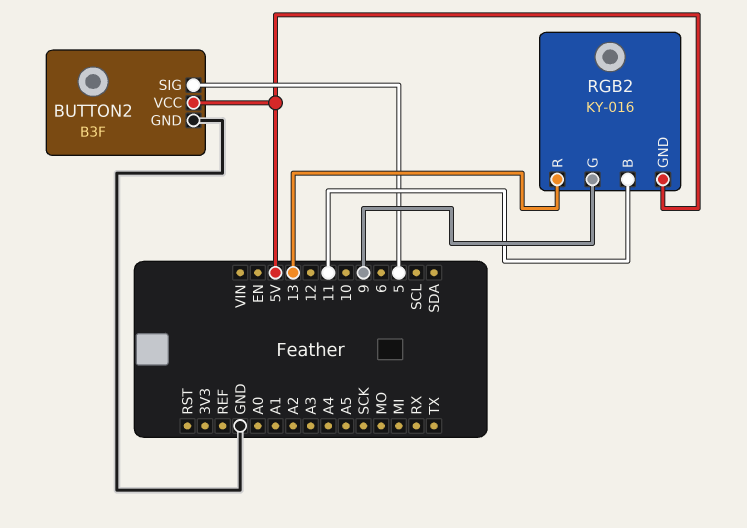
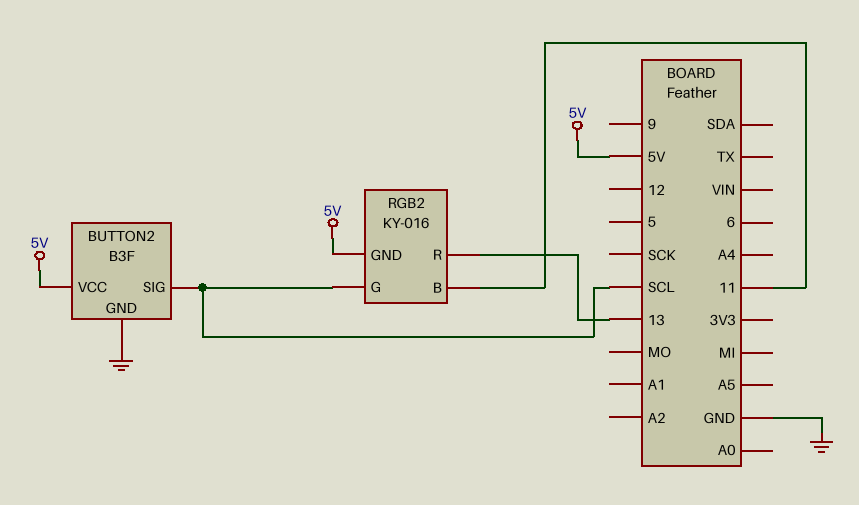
BUTTON2 pin SIG: 5 -> SCL
RGB2 pin G: 9 -> SCL

